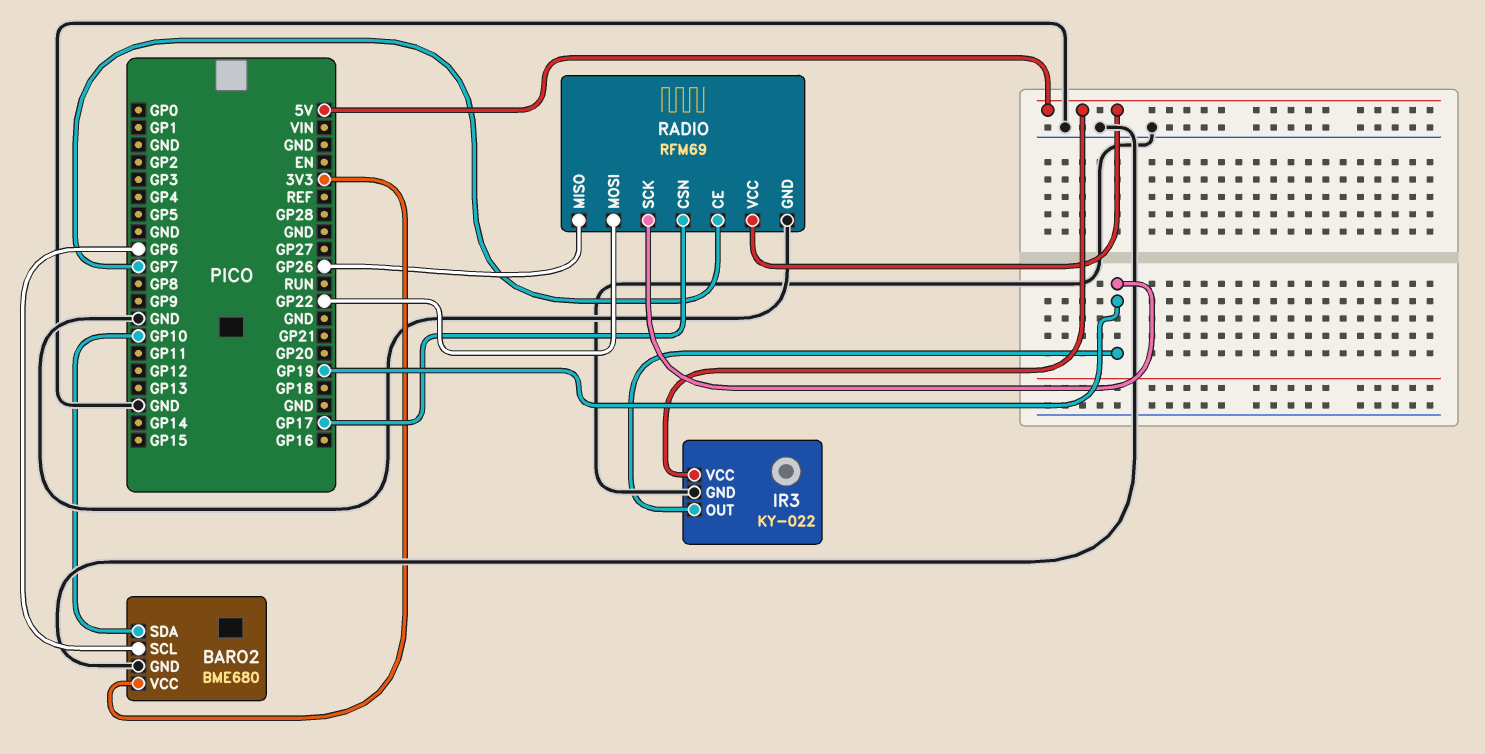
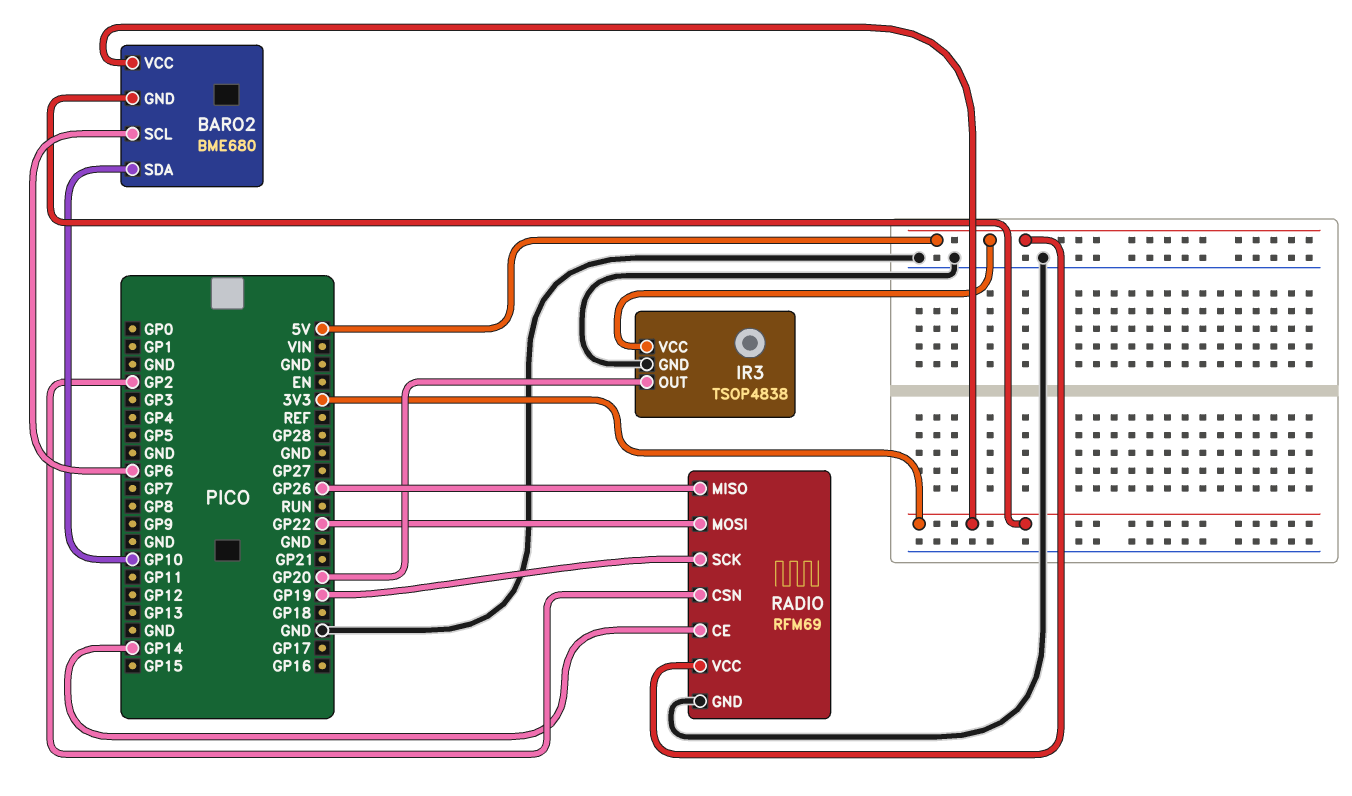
BARO2 pin GND: GND -> 3V3
IR3: KY-022 -> TSOP4838
IR3 pin OUT: GP19 -> GP20
RADIO pin CE: GP7 -> GP14
RADIO pin CSN: GP17 -> GP2

